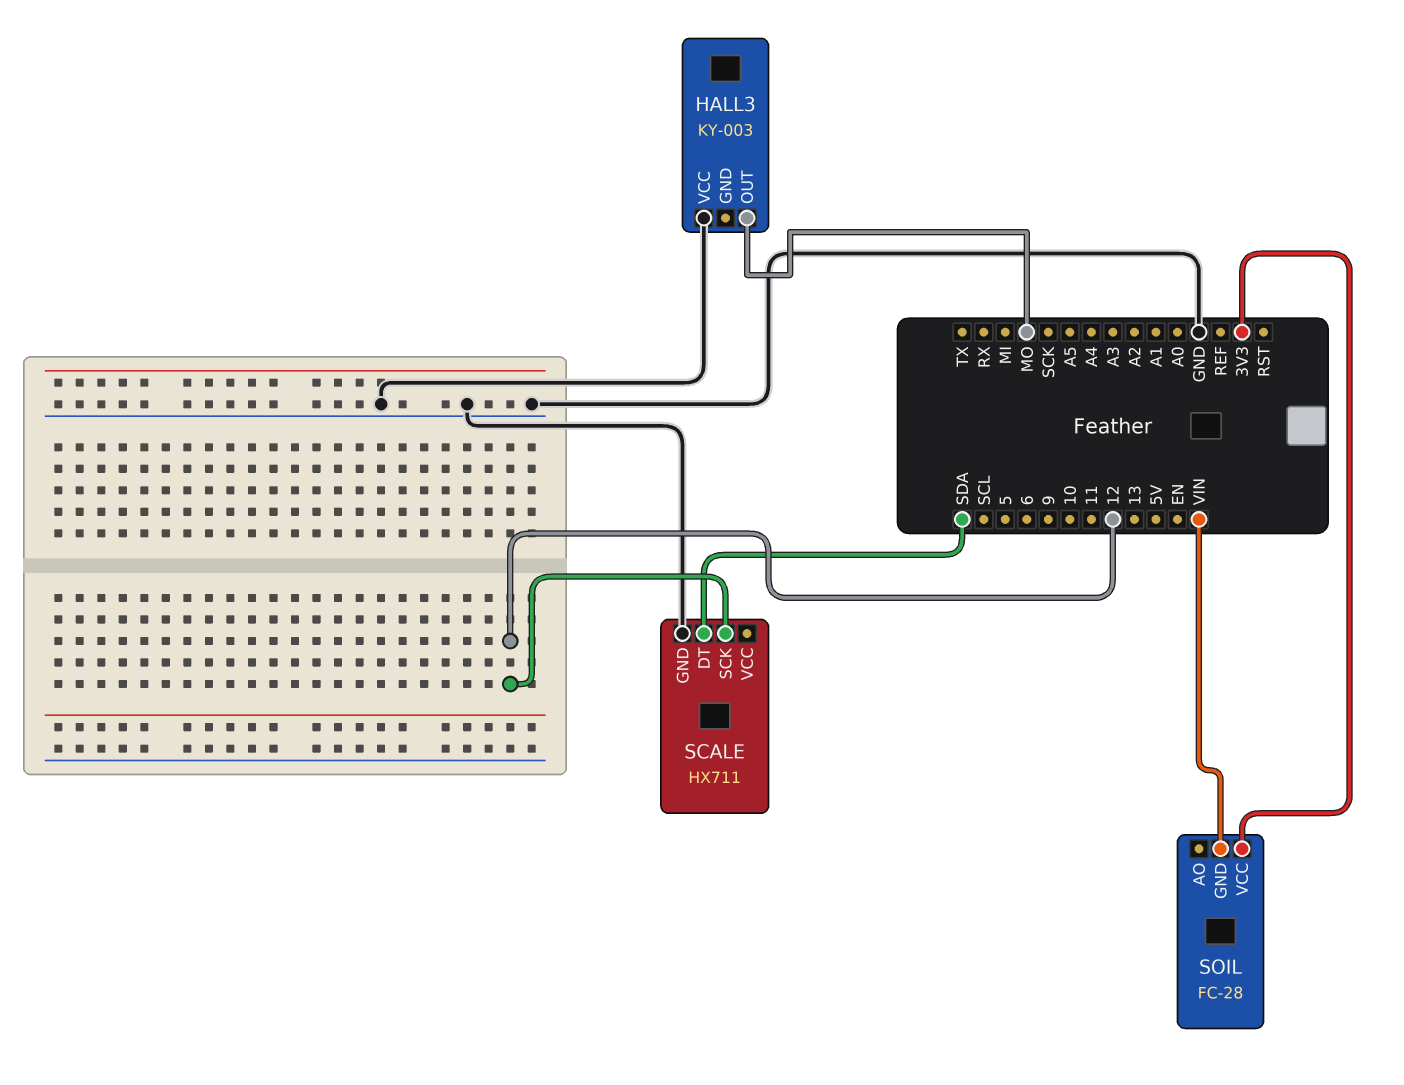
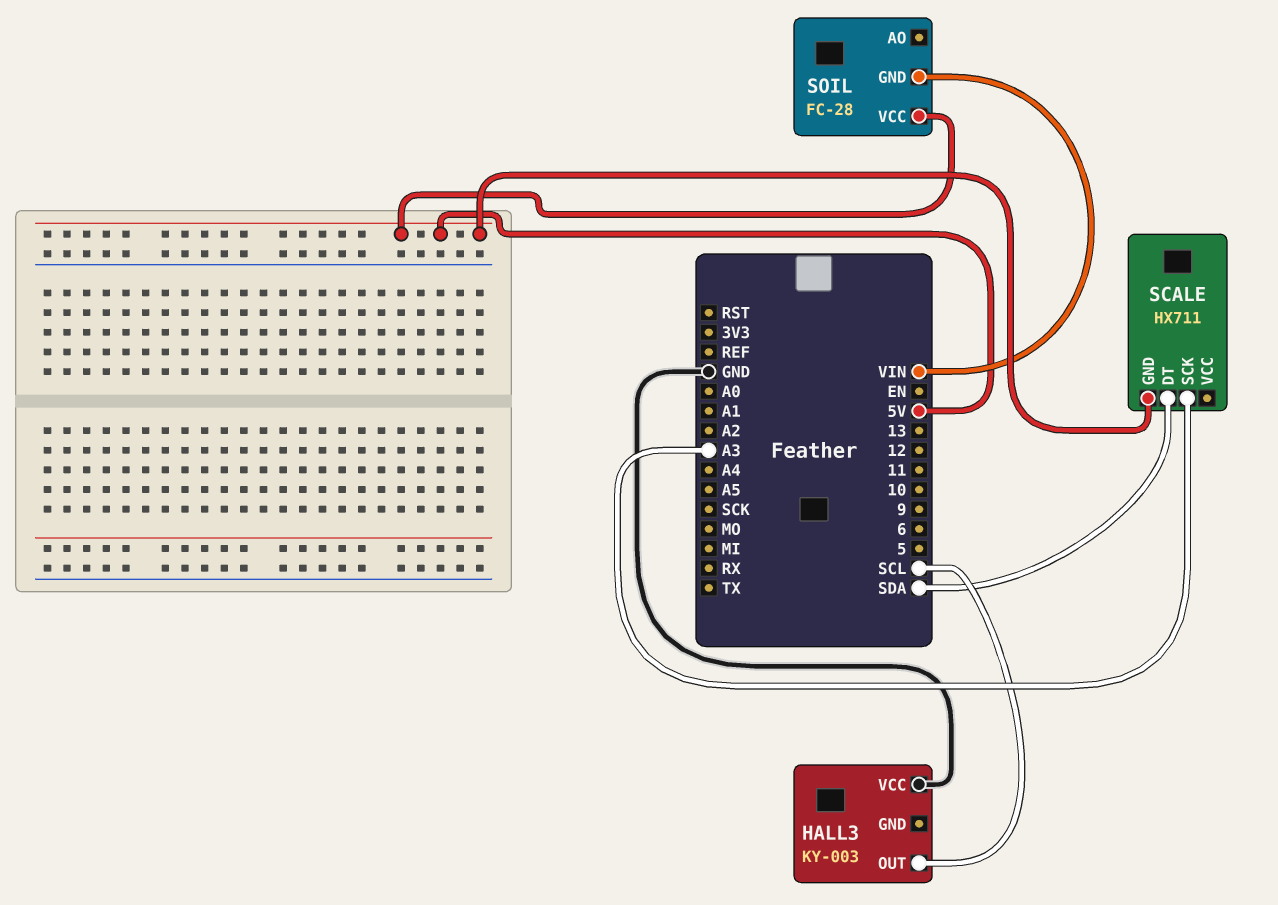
HALL3 pin OUT: MO -> SCL
SCALE pin GND: GND -> 5V
SCALE pin SCK: 12 -> A3
SOIL pin VCC: 3V3 -> 5V

